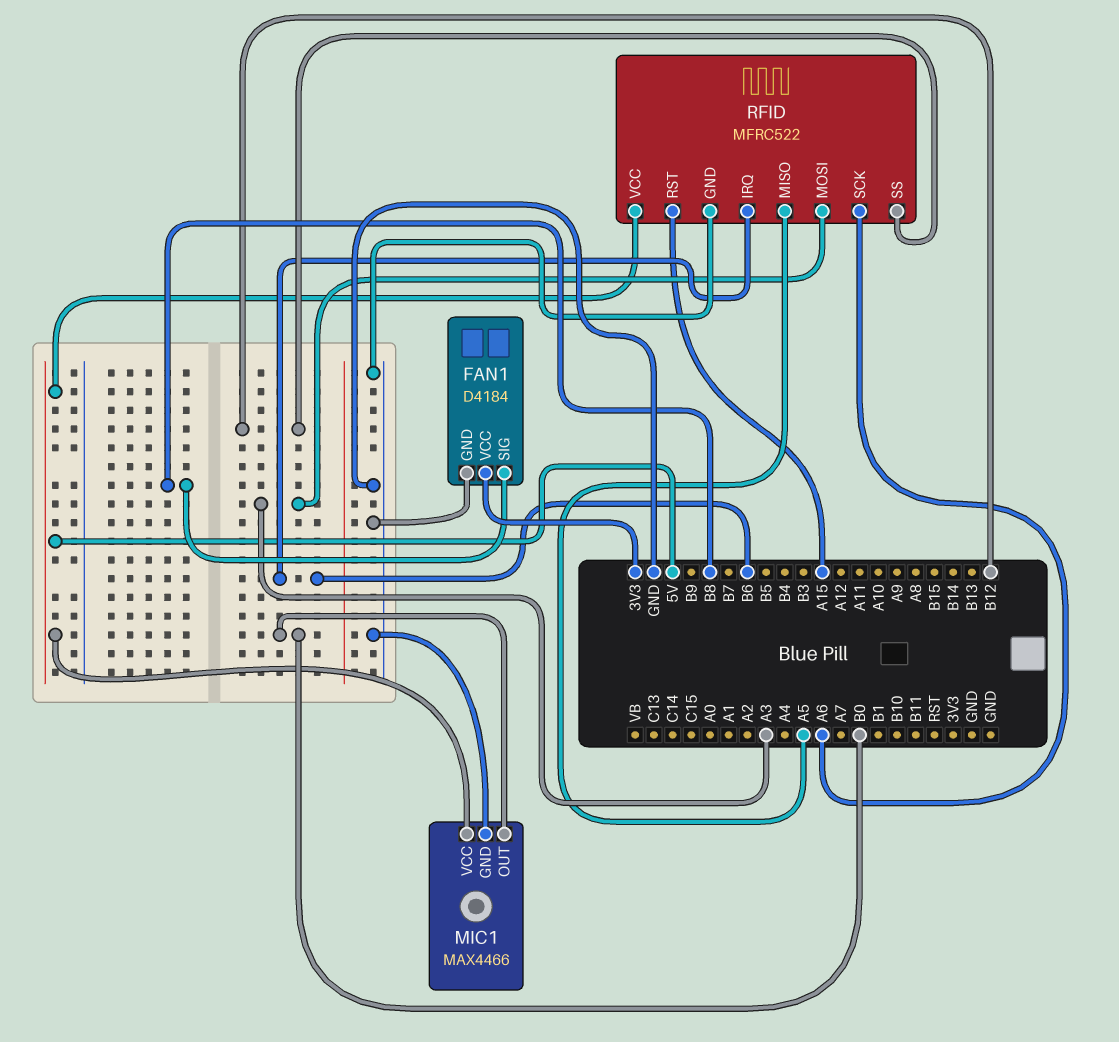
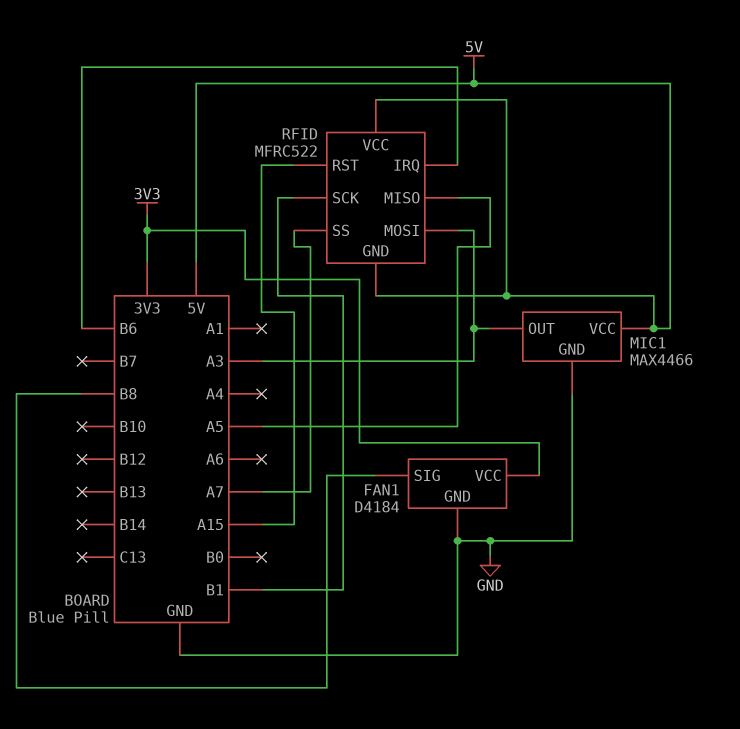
MIC1 pin OUT: B0 -> A3
RFID pin GND: GND -> 5V
RFID pin SCK: A6 -> B1
RFID pin SS: B12 -> A7

